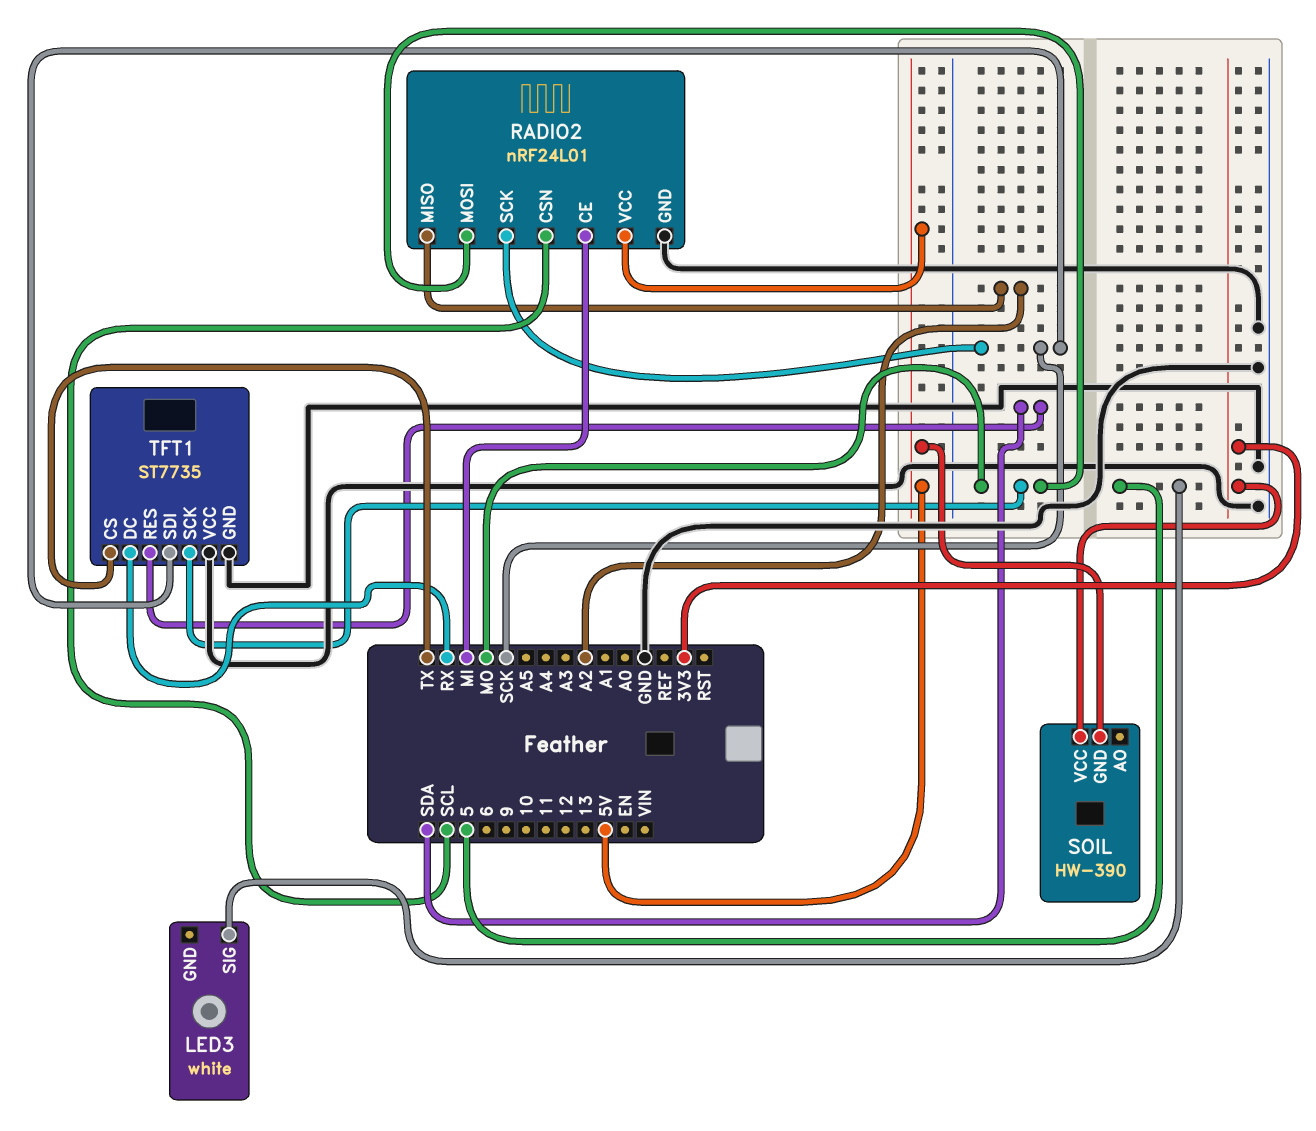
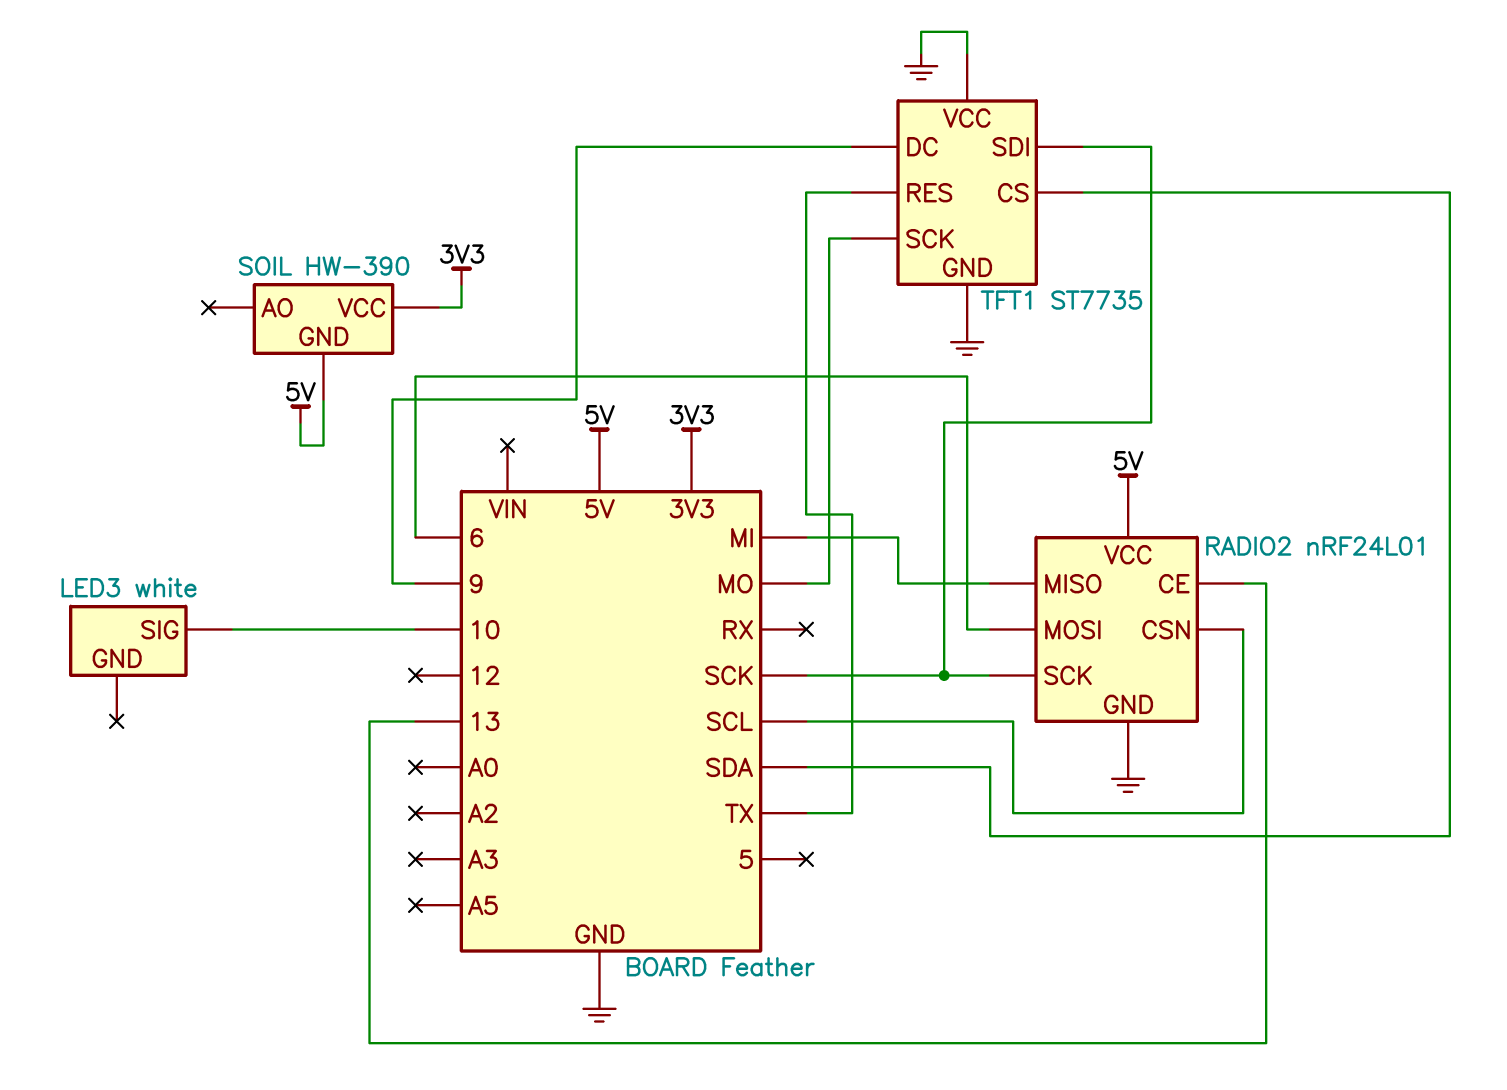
LED3 pin SIG: 5 -> 10
RADIO2 pin CE: MI -> 13
RADIO2 pin MISO: A2 -> MI
RADIO2 pin MOSI: MO -> 6
TFT1 pin CS: TX -> SDA
TFT1 pin DC: RX -> 9
TFT1 pin RES: SDA -> TX

